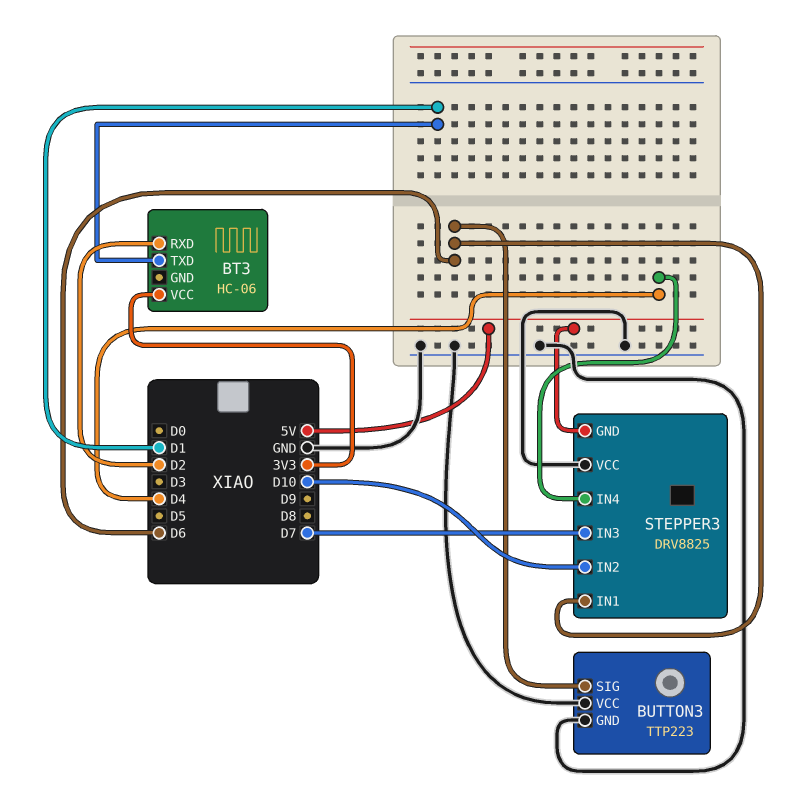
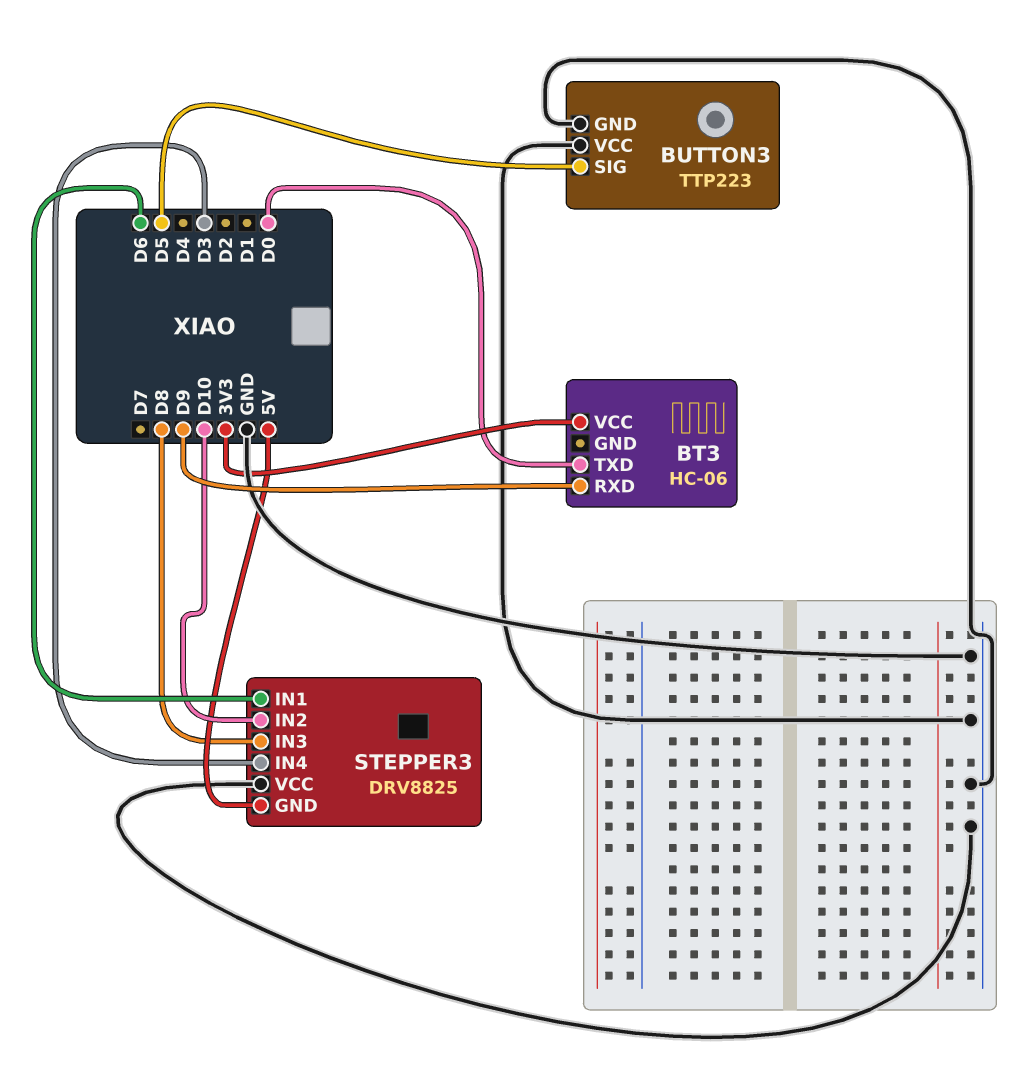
BT3 pin RXD: D2 -> D9
BT3 pin TXD: D1 -> D0
BUTTON3 pin SIG: D6 -> D5
STEPPER3 pin IN3: D7 -> D8
STEPPER3 pin IN4: D4 -> D3

